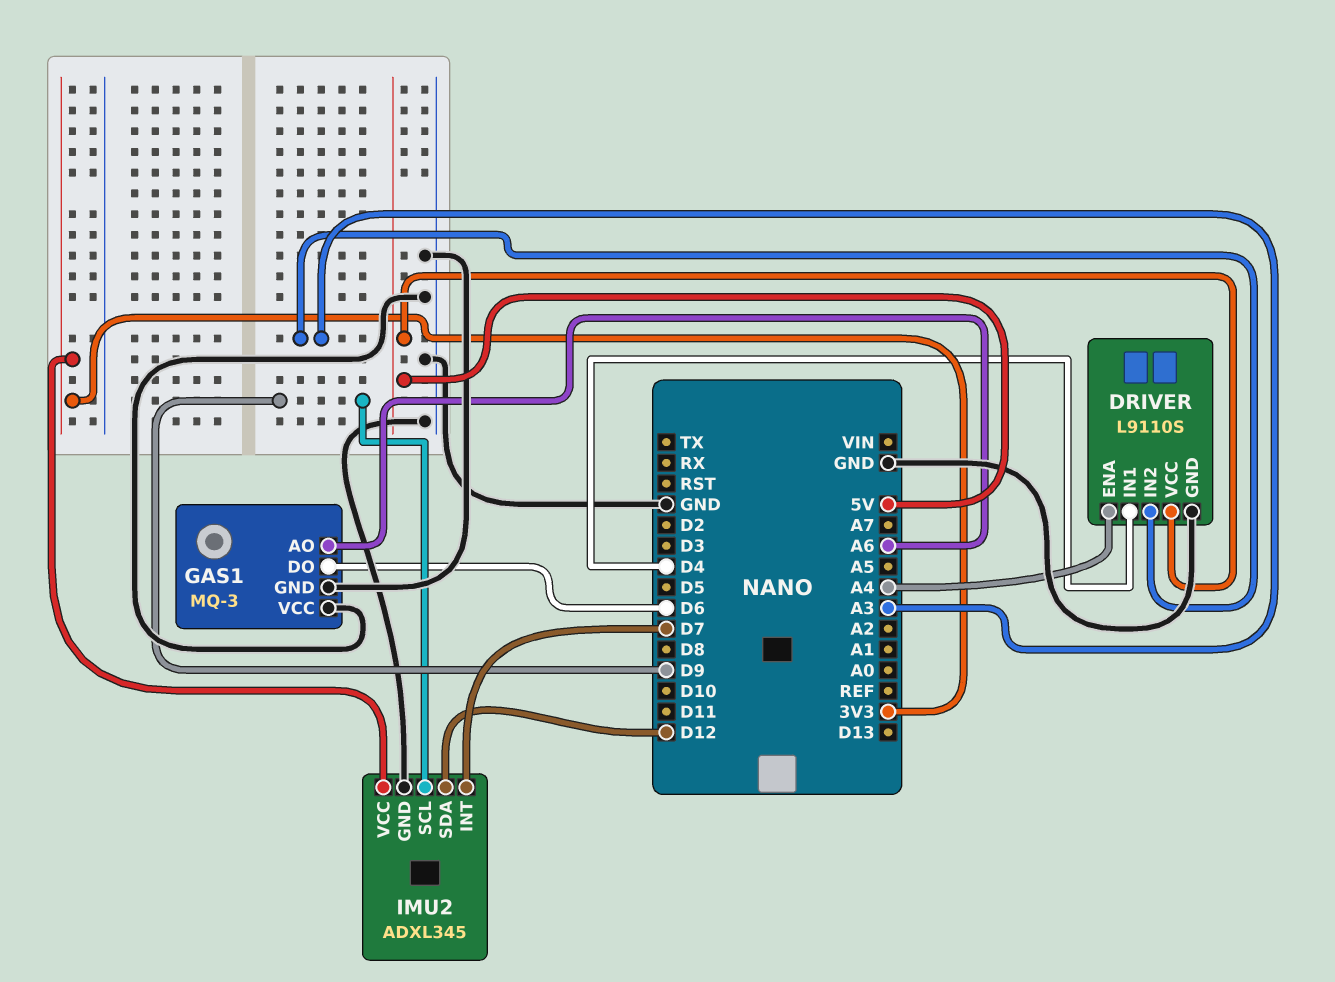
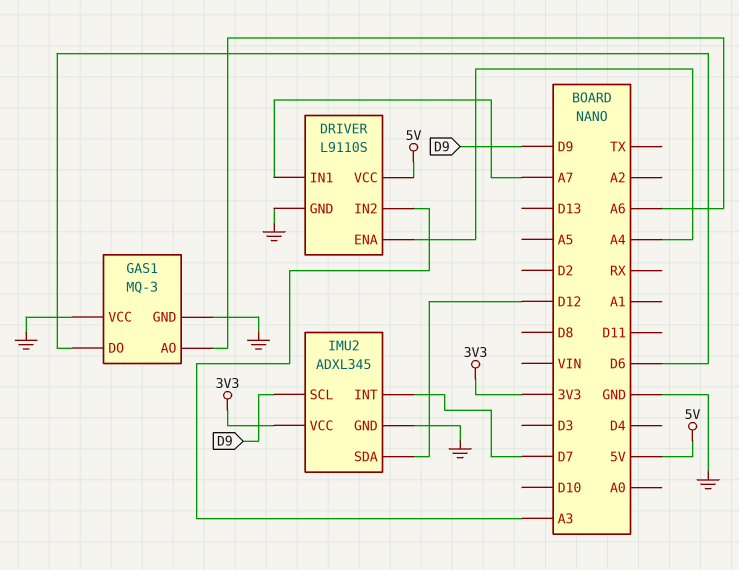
DRIVER pin IN1: D4 -> A7

